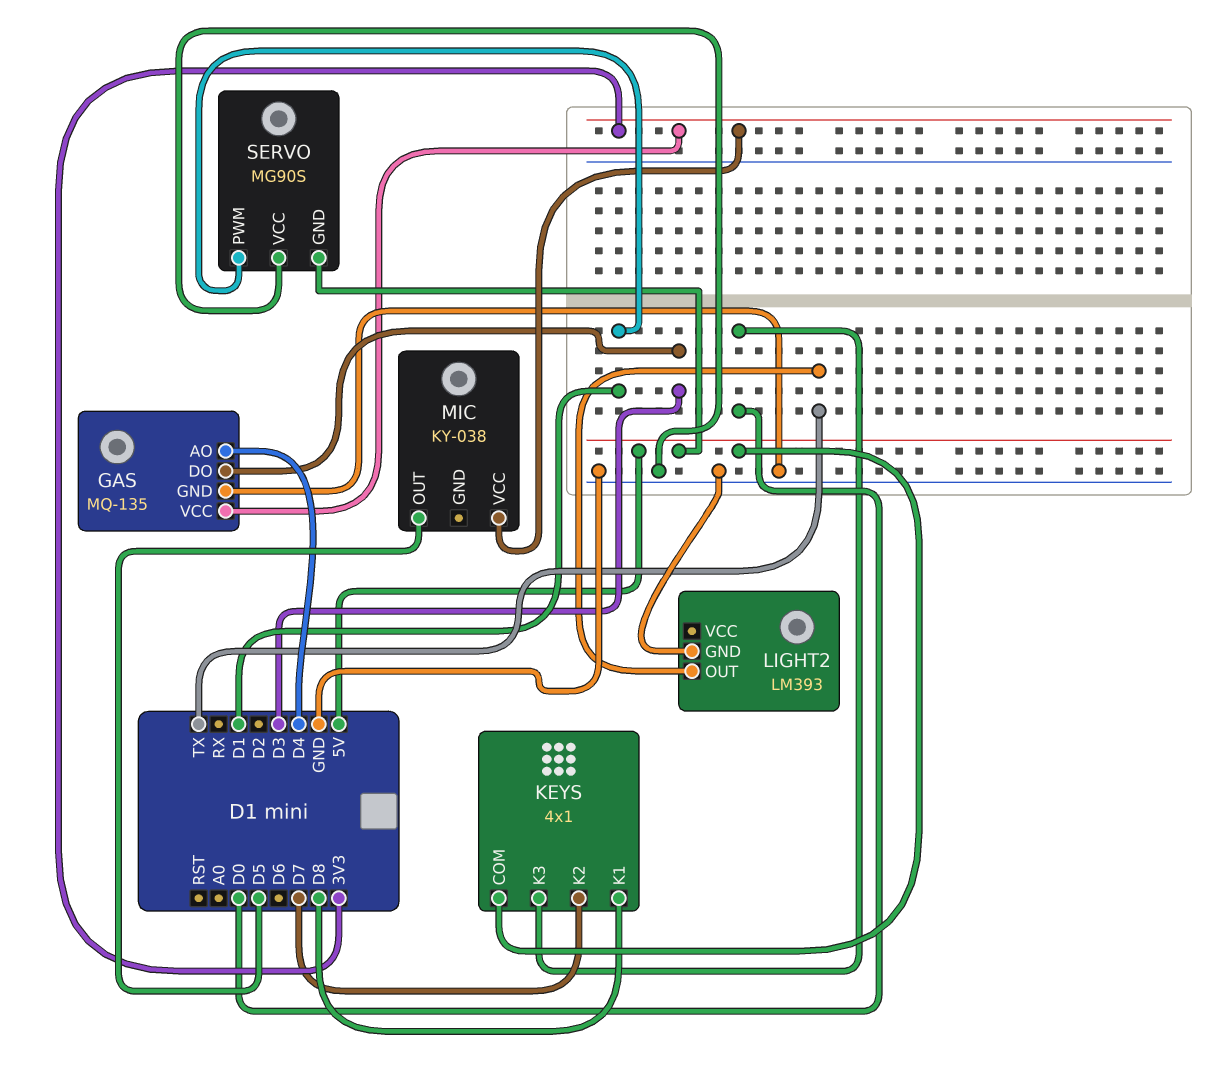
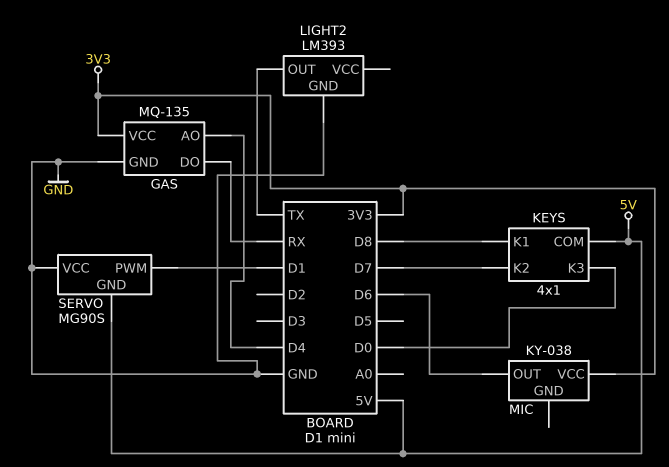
GAS pin DO: D3 -> RX
MIC pin OUT: D5 -> D6

